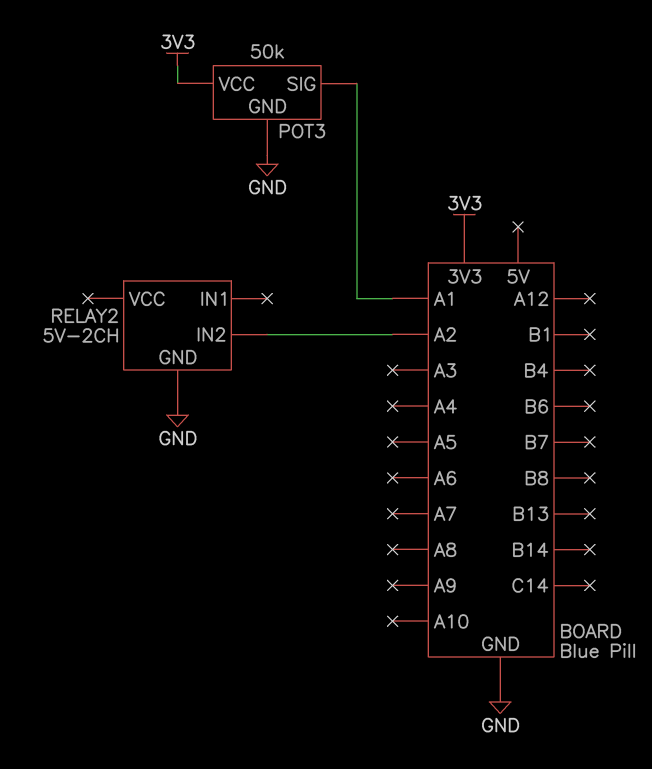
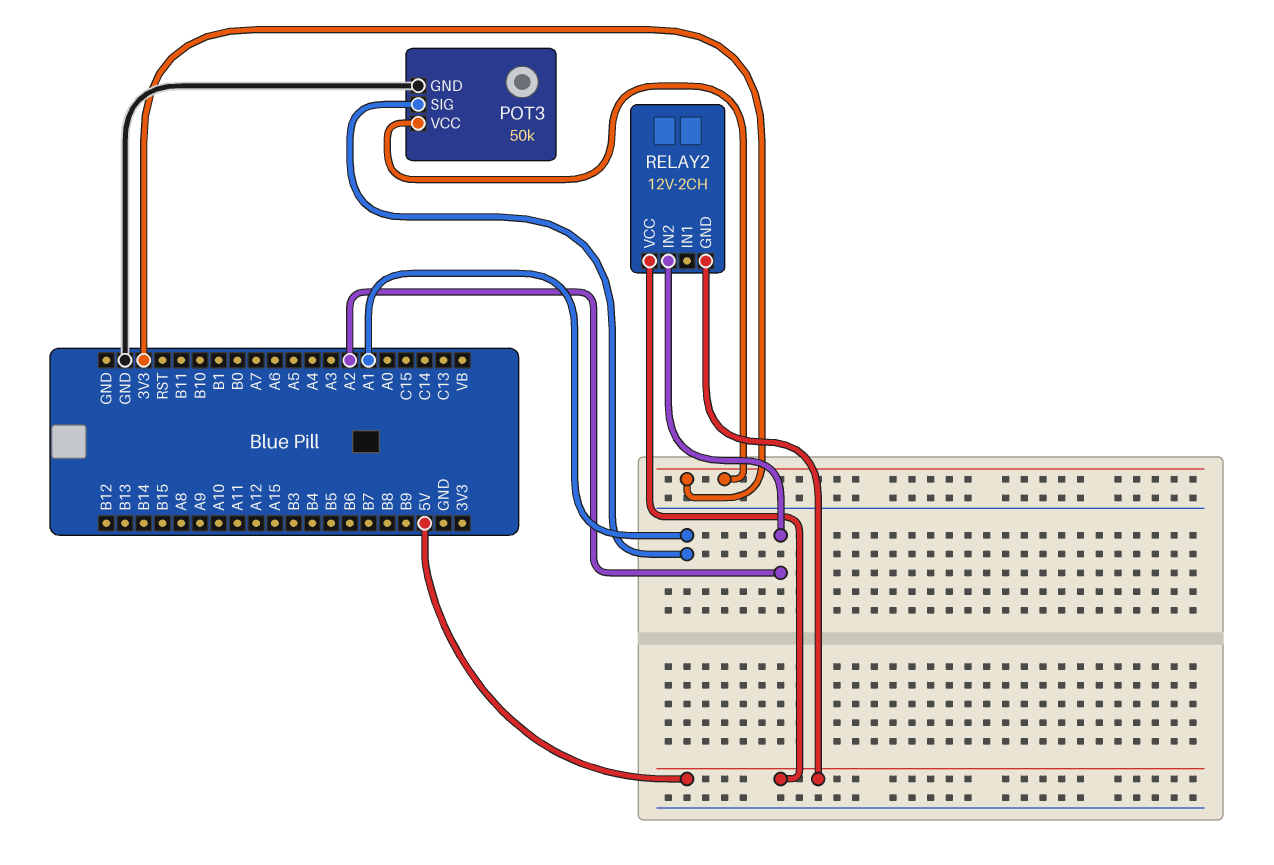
RELAY2: 5V-2CH -> 12V-2CH
RELAY2 pin GND: GND -> 5V
RELAY2 pin VCC: none -> 5V

